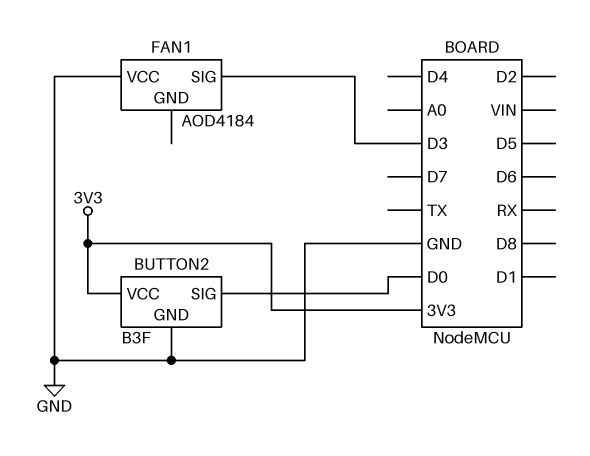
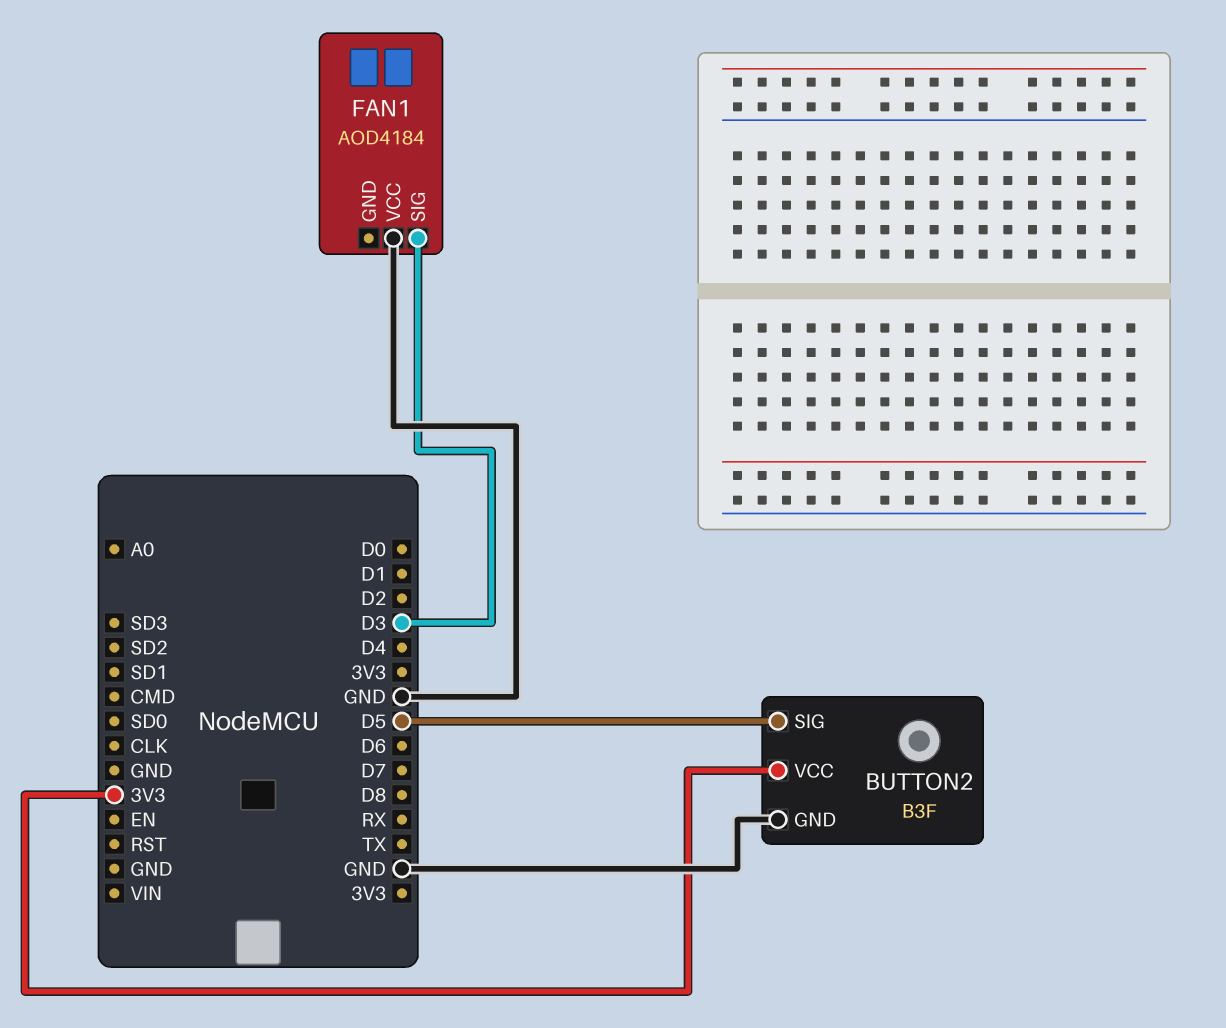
BUTTON2 pin SIG: D0 -> D5

